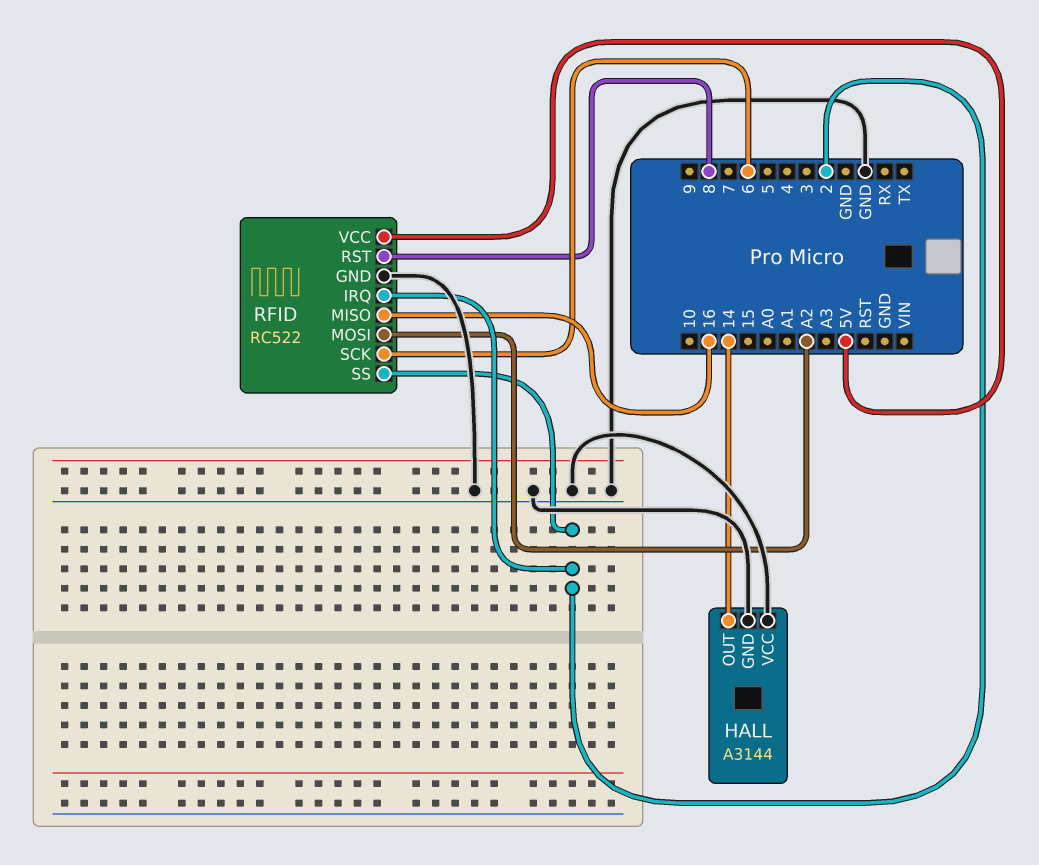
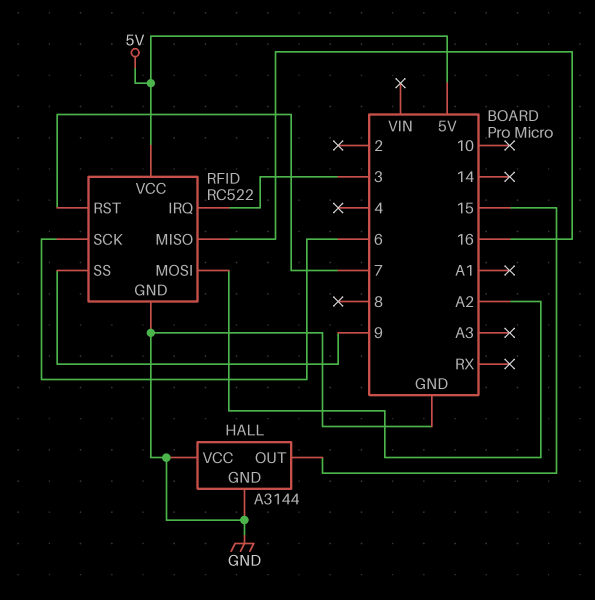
HALL pin OUT: 14 -> 15
RFID pin IRQ: 2 -> 3
RFID pin RST: 8 -> 7
RFID pin SS: 2 -> 9

